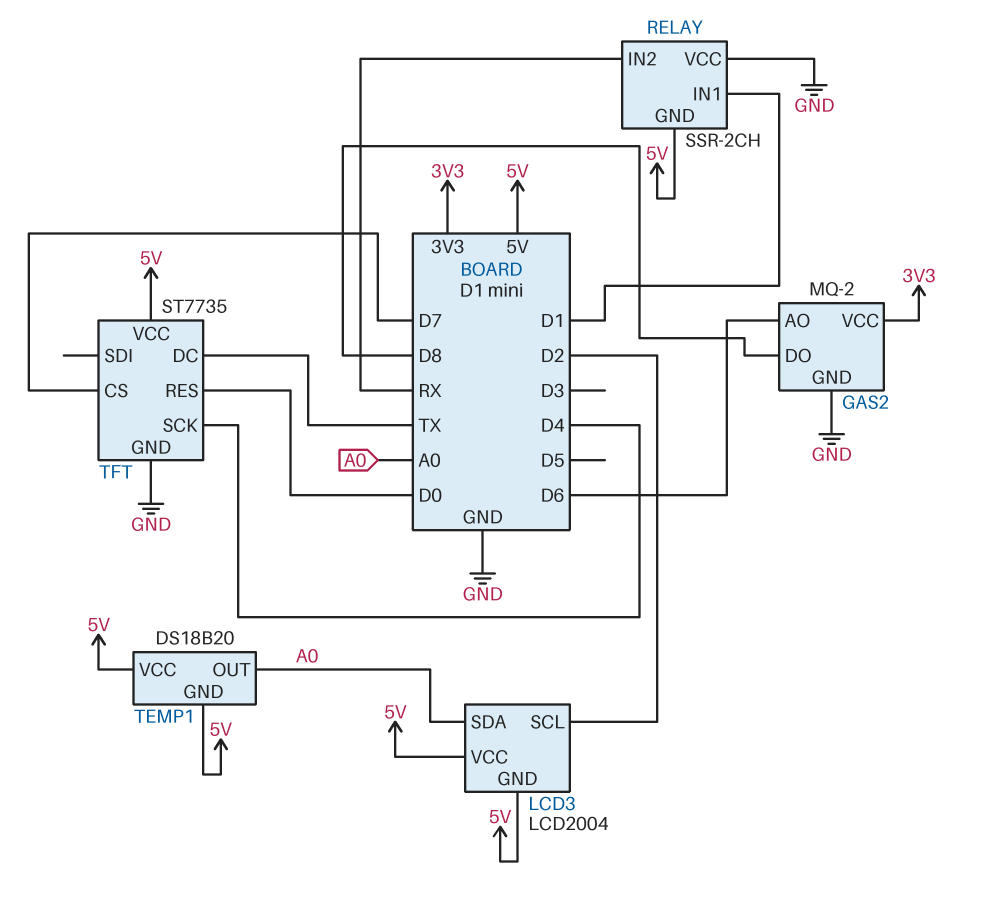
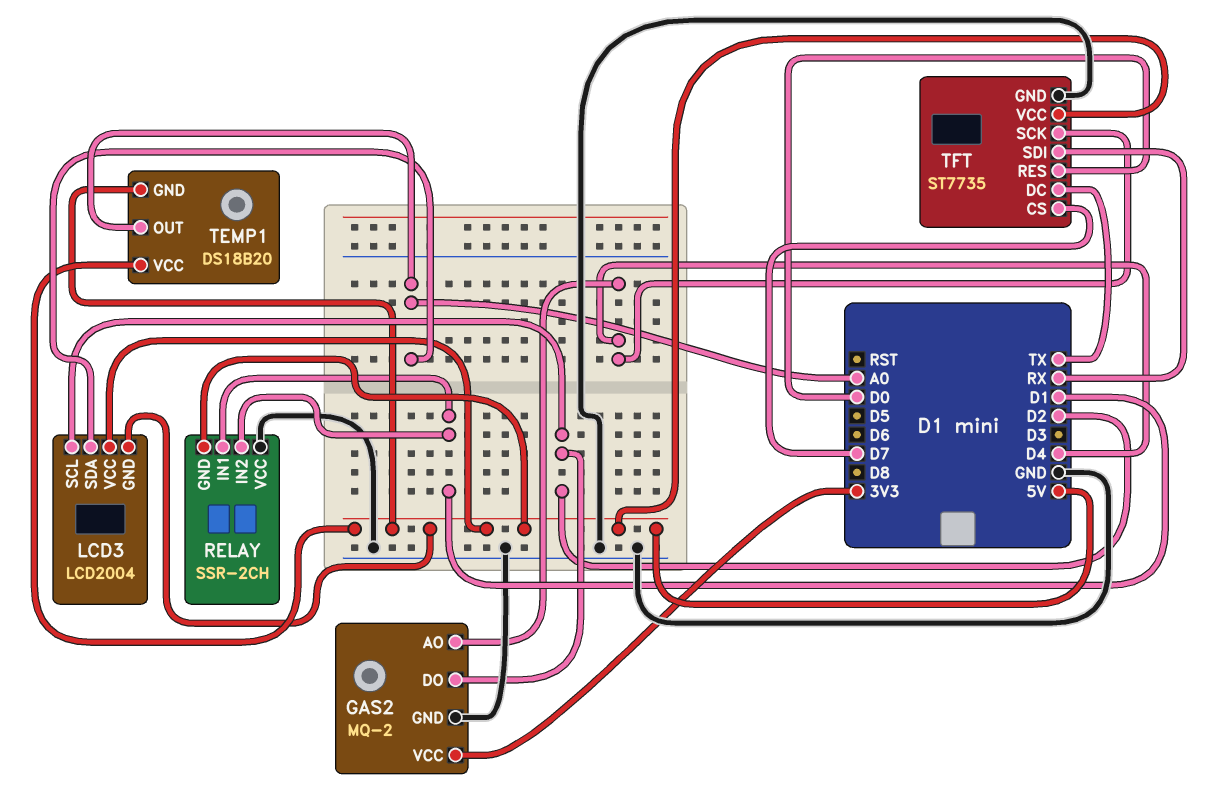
GAS2 pin AO: D6 -> D4
GAS2 pin DO: D8 -> D2
RELAY pin IN2: RX -> D1
TFT pin SDI: none -> RX

